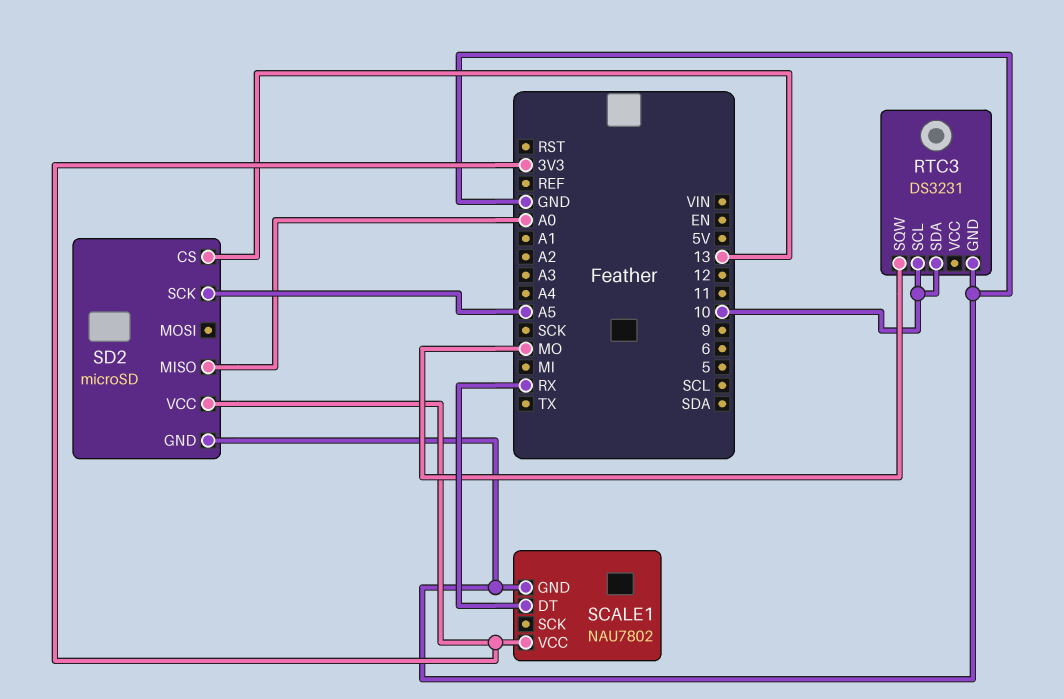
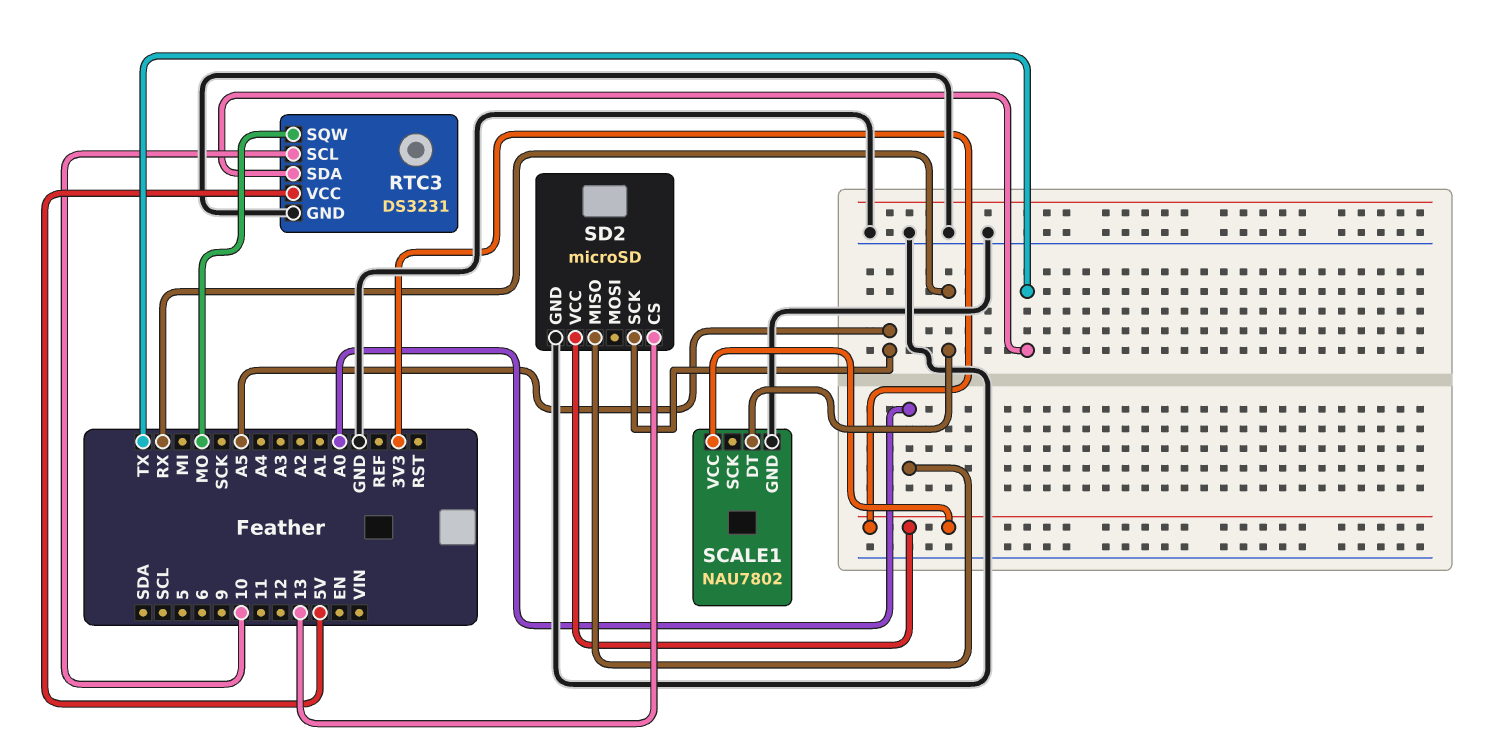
RTC3 pin SDA: 10 -> TX
RTC3 pin VCC: none -> 5V

